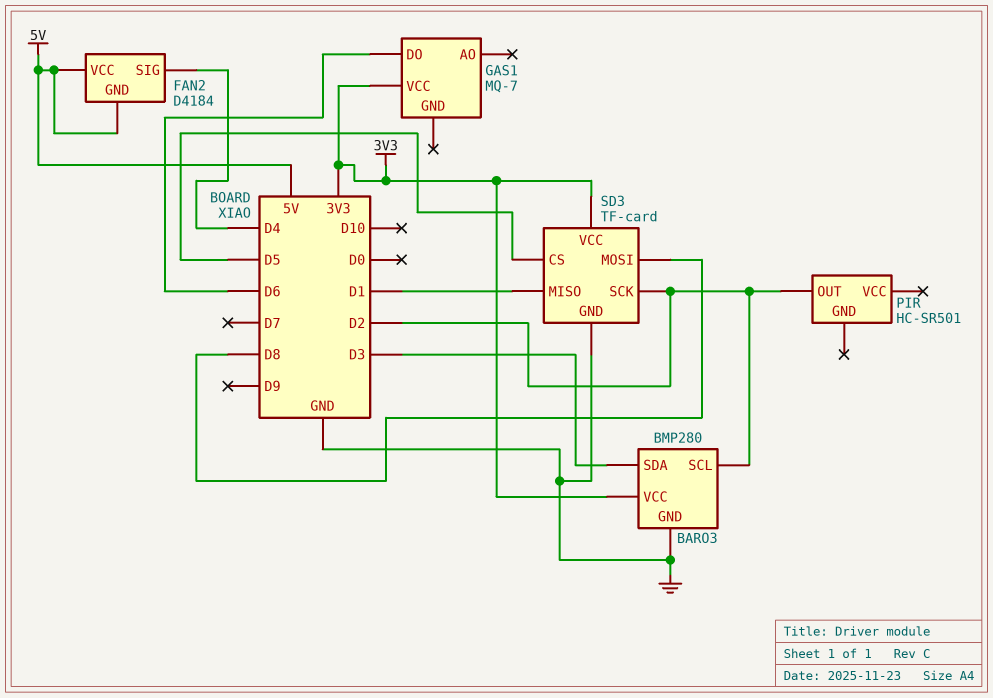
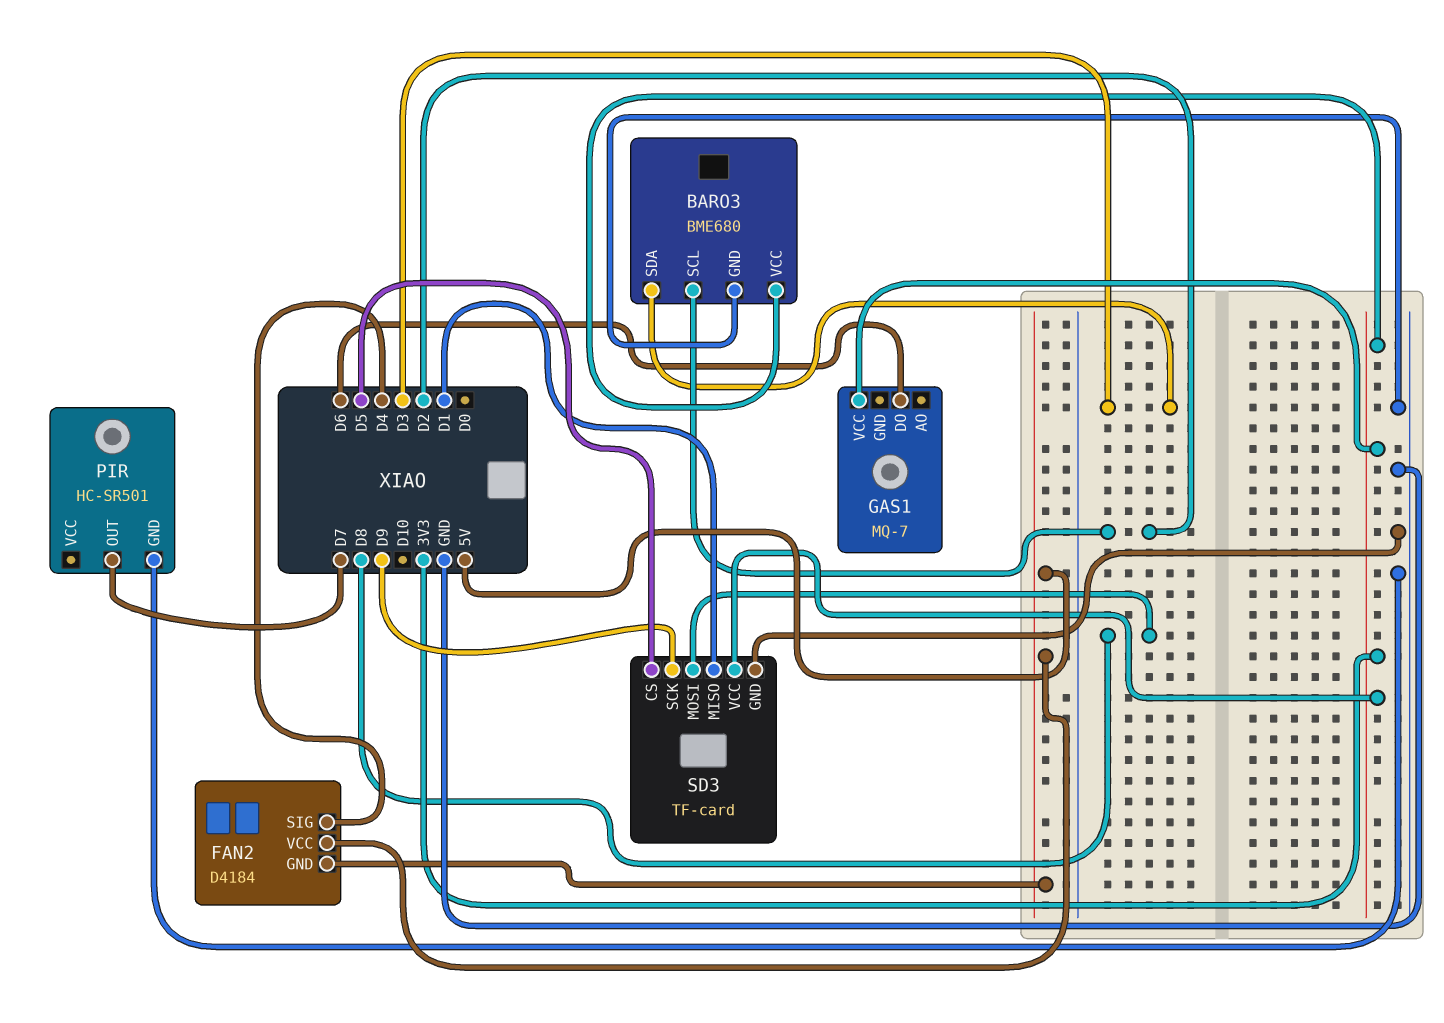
BARO3: BMP280 -> BME680
PIR pin GND: none -> GND
PIR pin OUT: D2 -> D7
SD3 pin SCK: D2 -> D9

